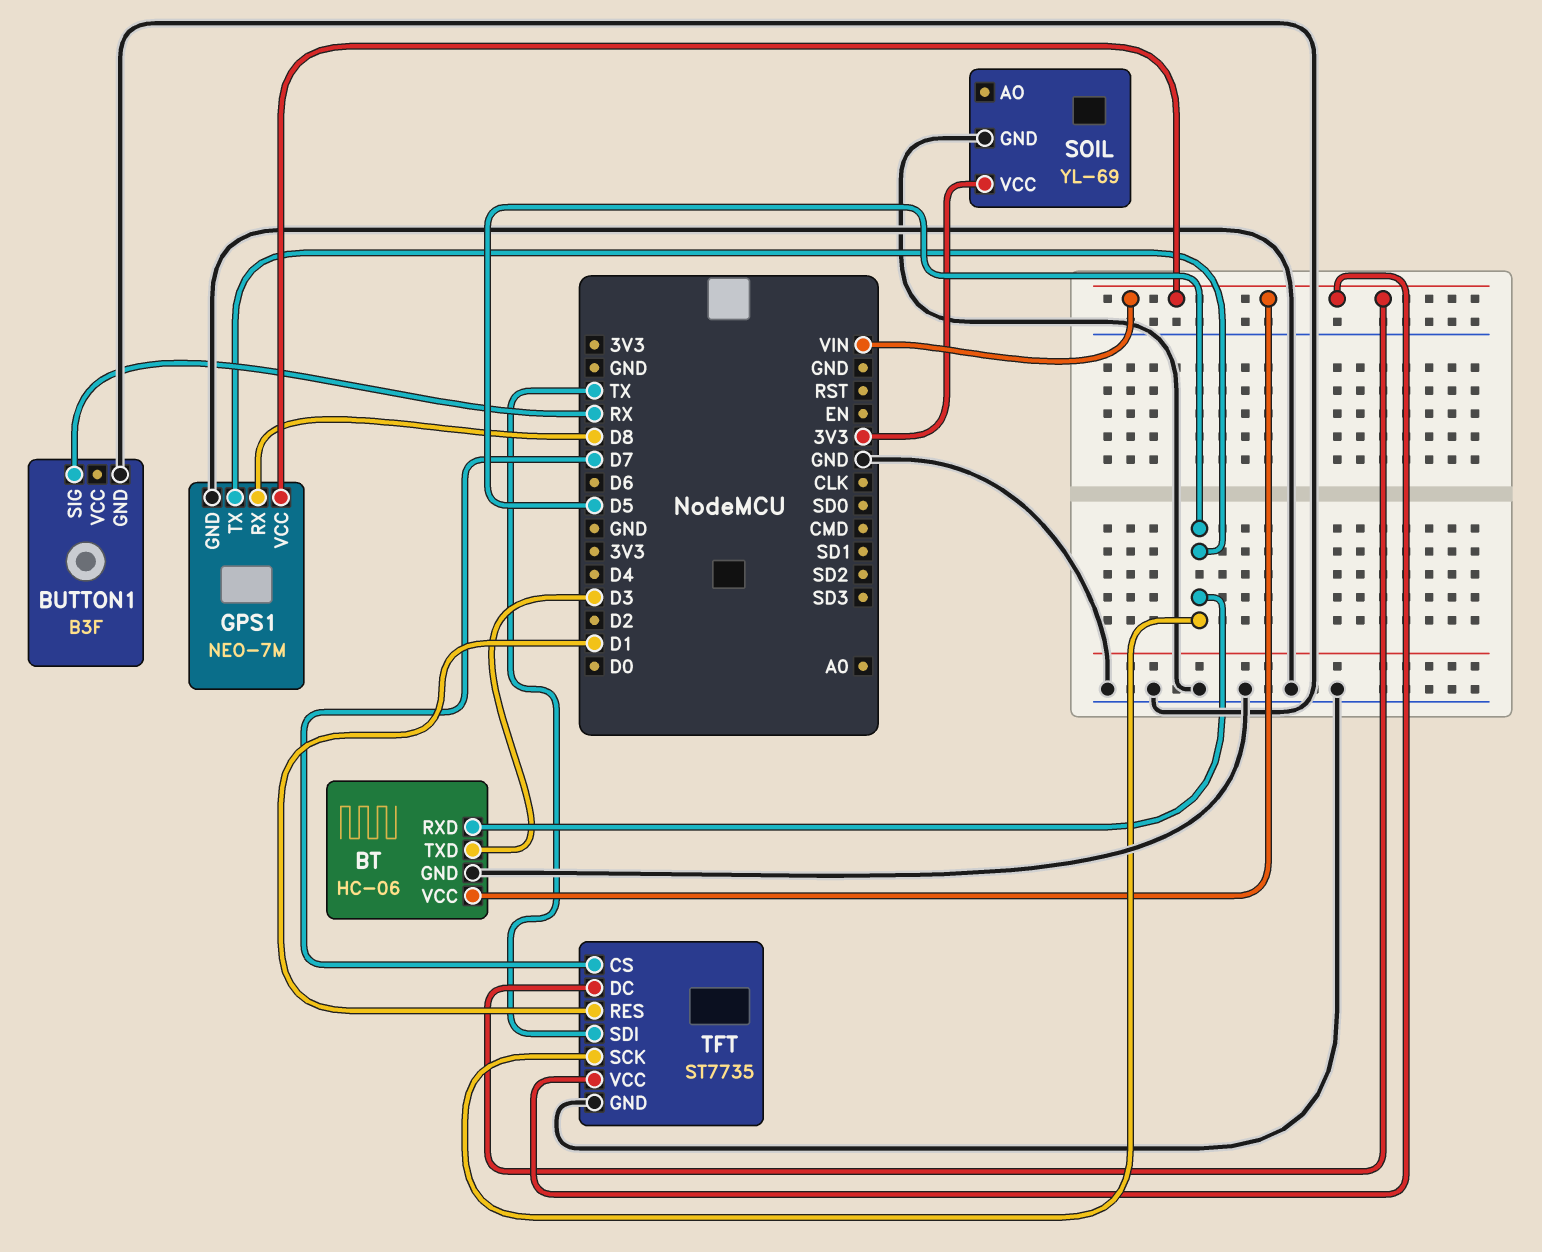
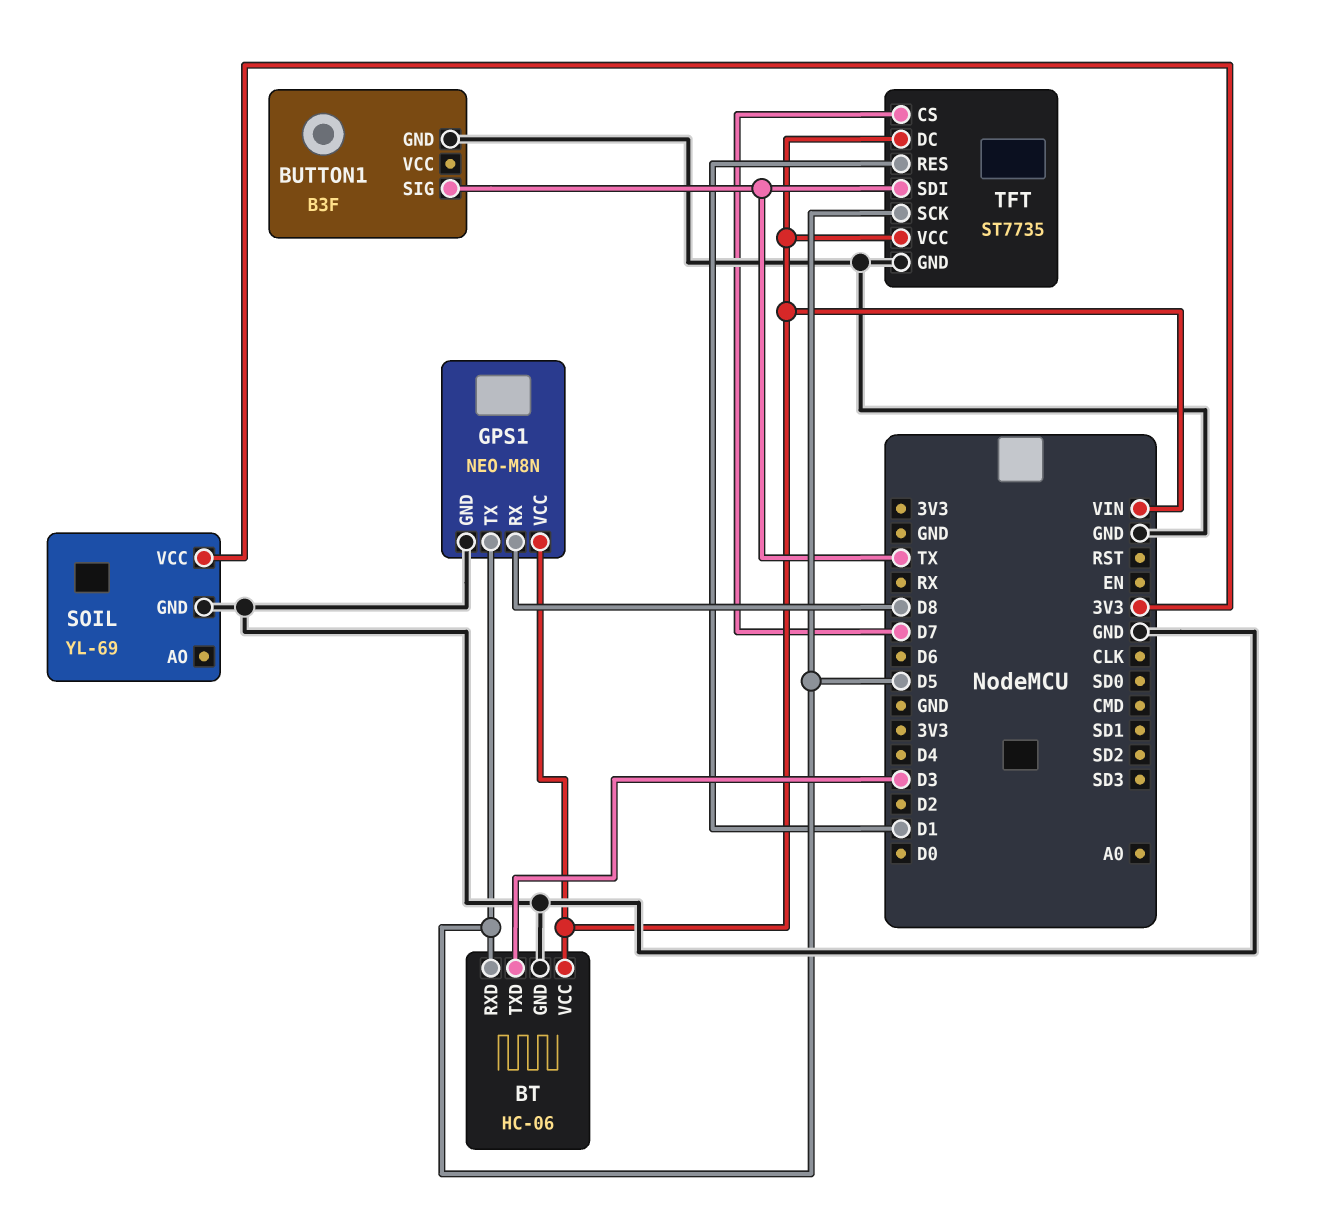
BUTTON1 pin SIG: RX -> TX
GPS1: NEO-7M -> NEO-M8N

